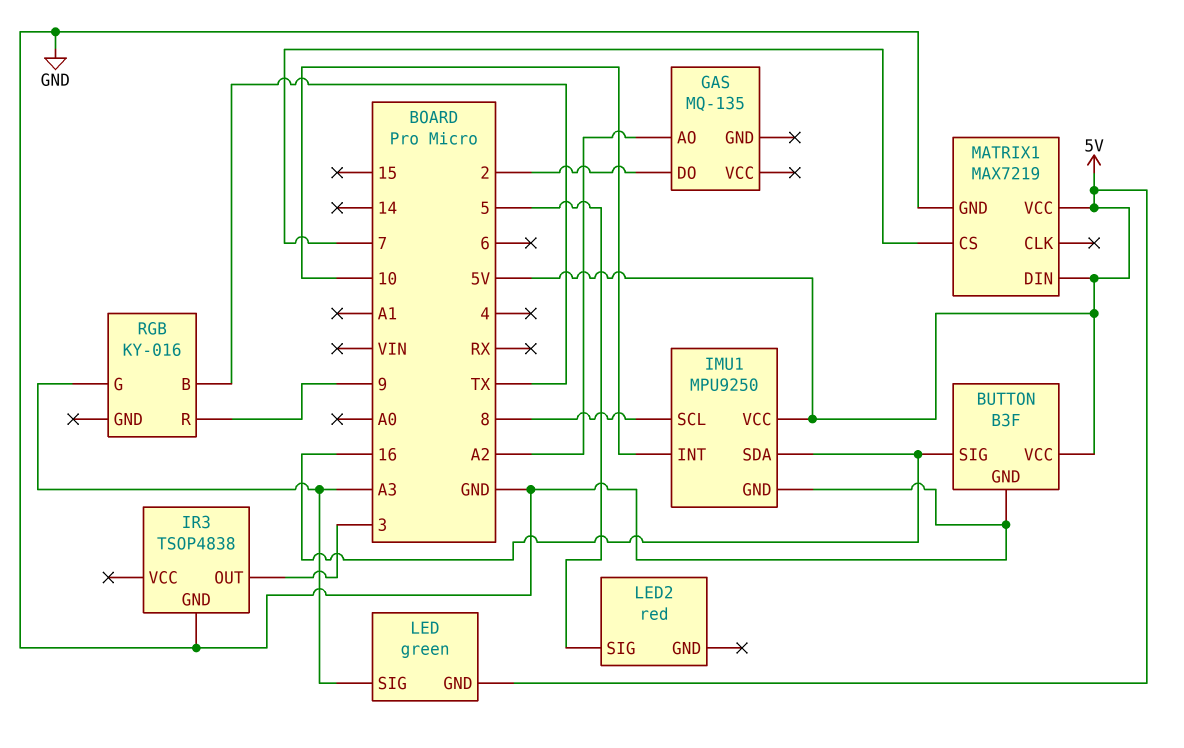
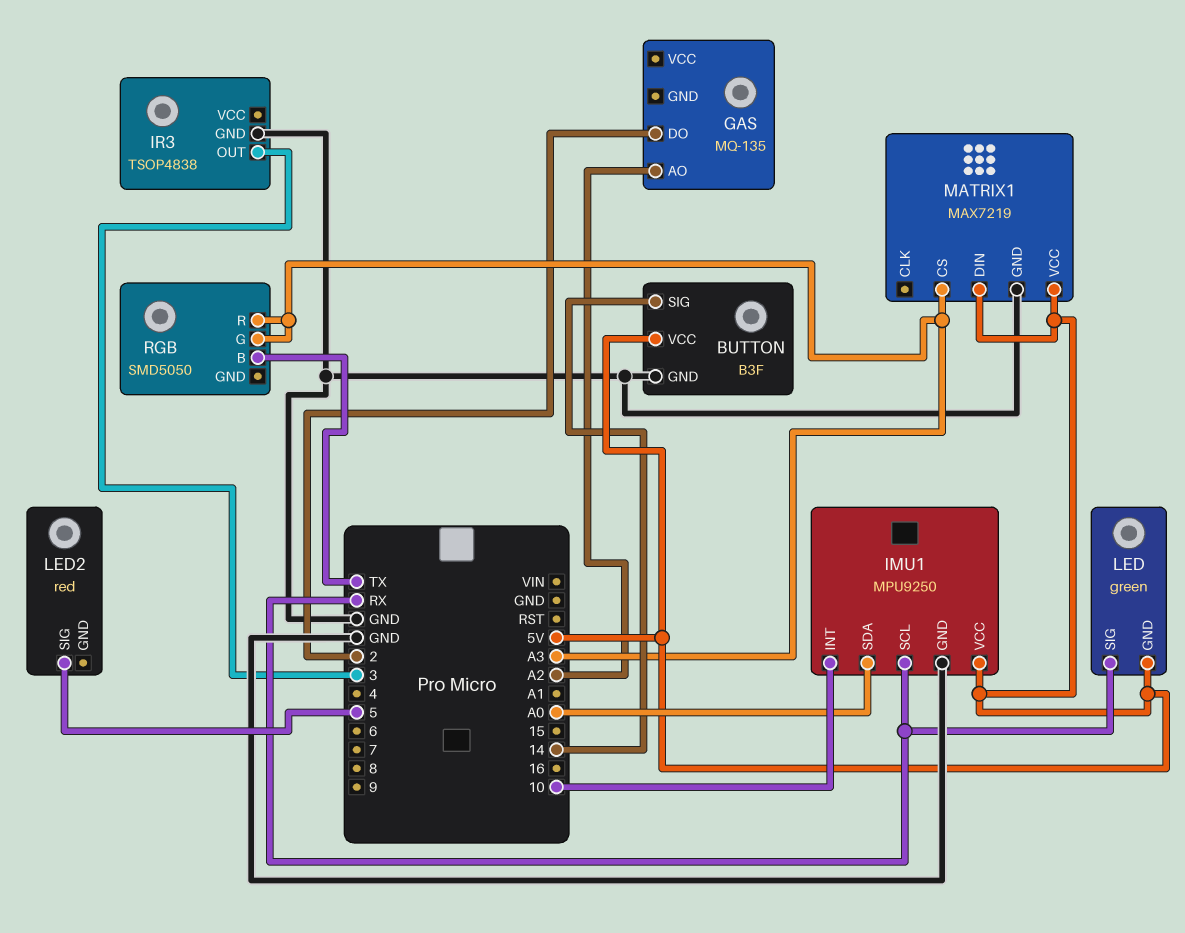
BUTTON pin SIG: 16 -> 14
IMU1 pin SCL: 8 -> RX
IMU1 pin SDA: 16 -> A0
LED pin SIG: A3 -> RX
MATRIX1 pin CS: 7 -> A3
RGB: KY-016 -> SMD5050
RGB pin R: 9 -> A3

